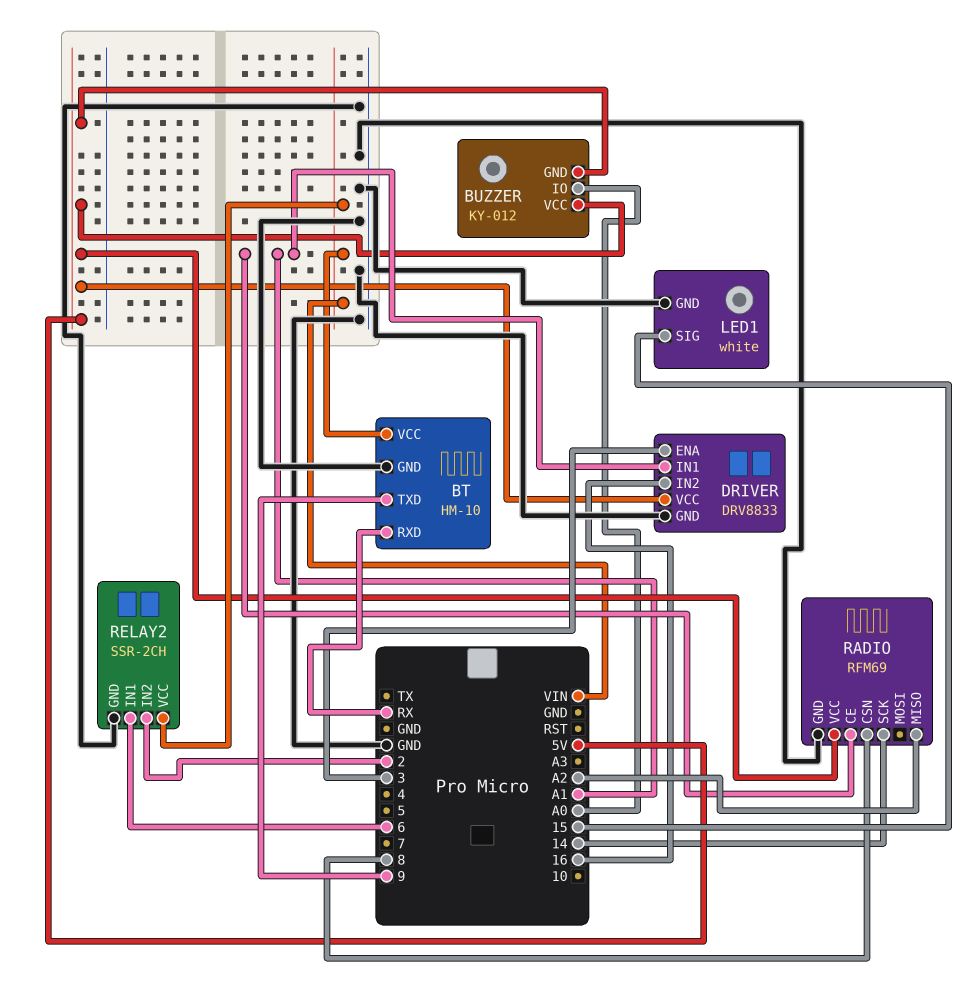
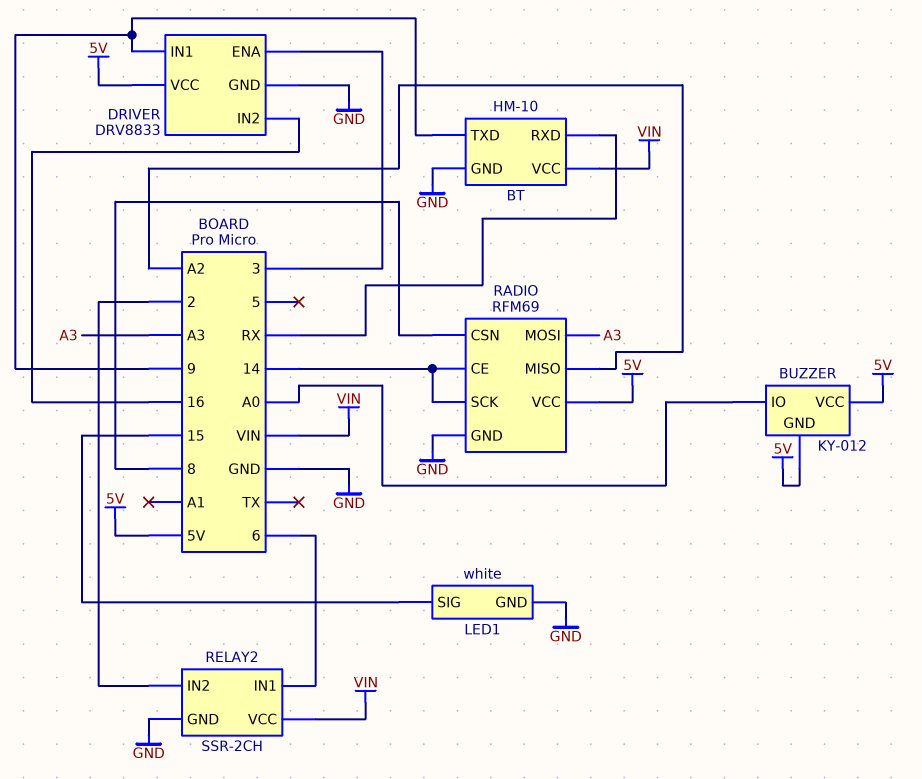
DRIVER pin IN1: A1 -> 9
RADIO pin CE: A1 -> 14
RADIO pin MOSI: none -> A3

